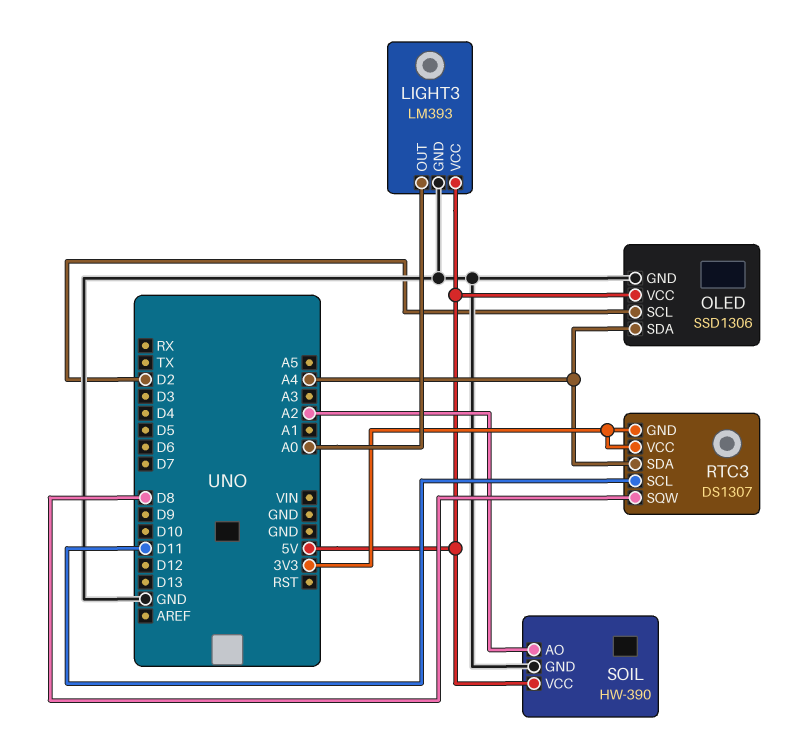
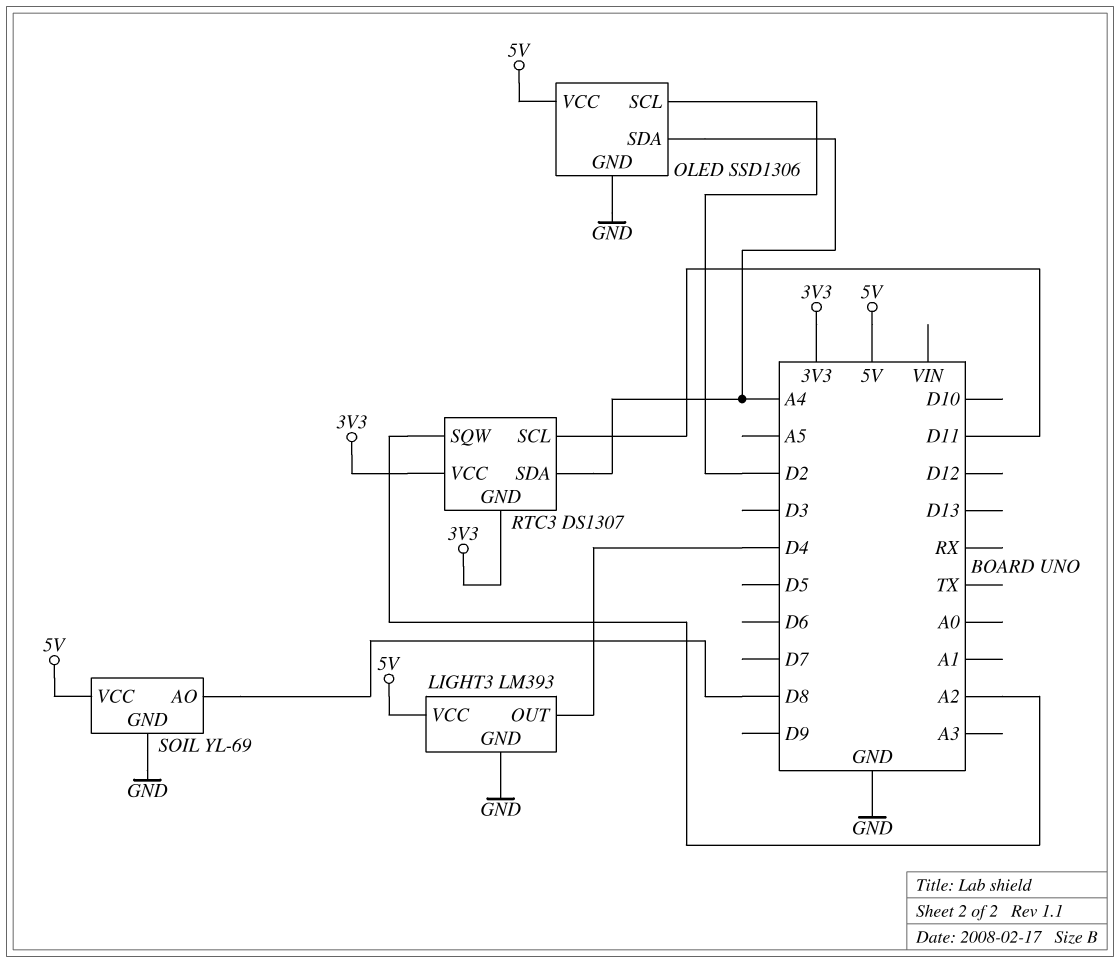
LIGHT3 pin OUT: A0 -> D4
RTC3 pin SQW: D8 -> A2
SOIL: HW-390 -> YL-69
SOIL pin AO: A2 -> D8

